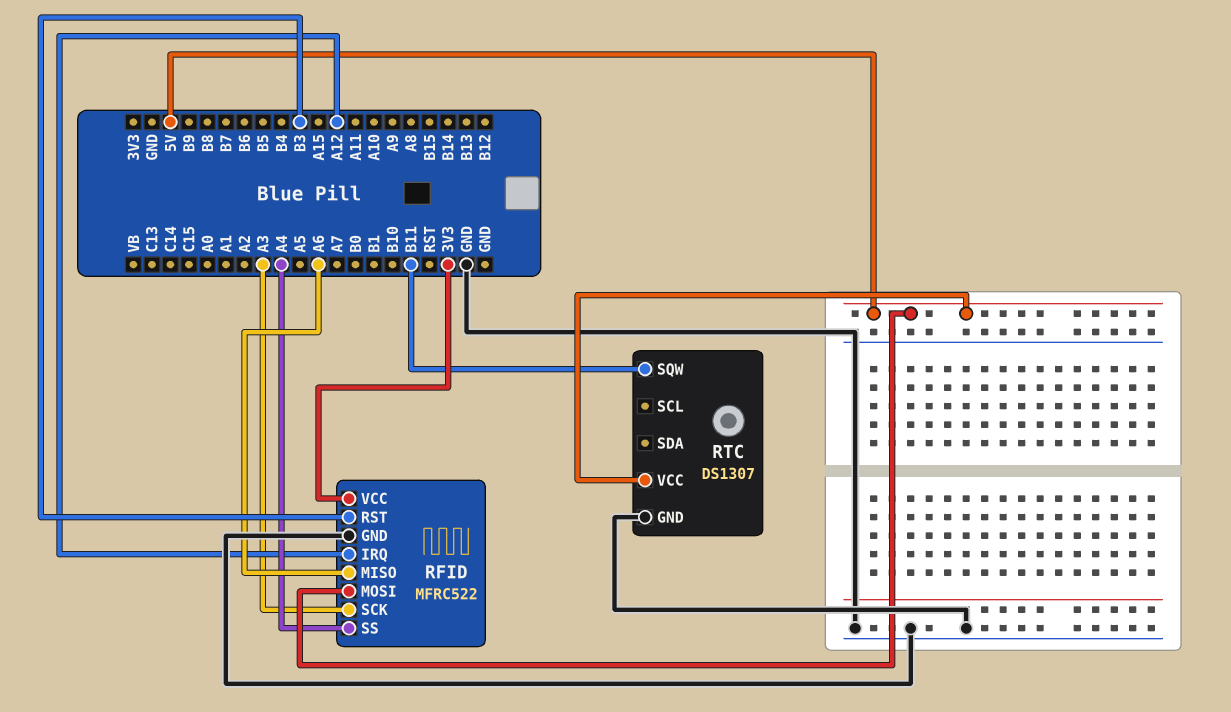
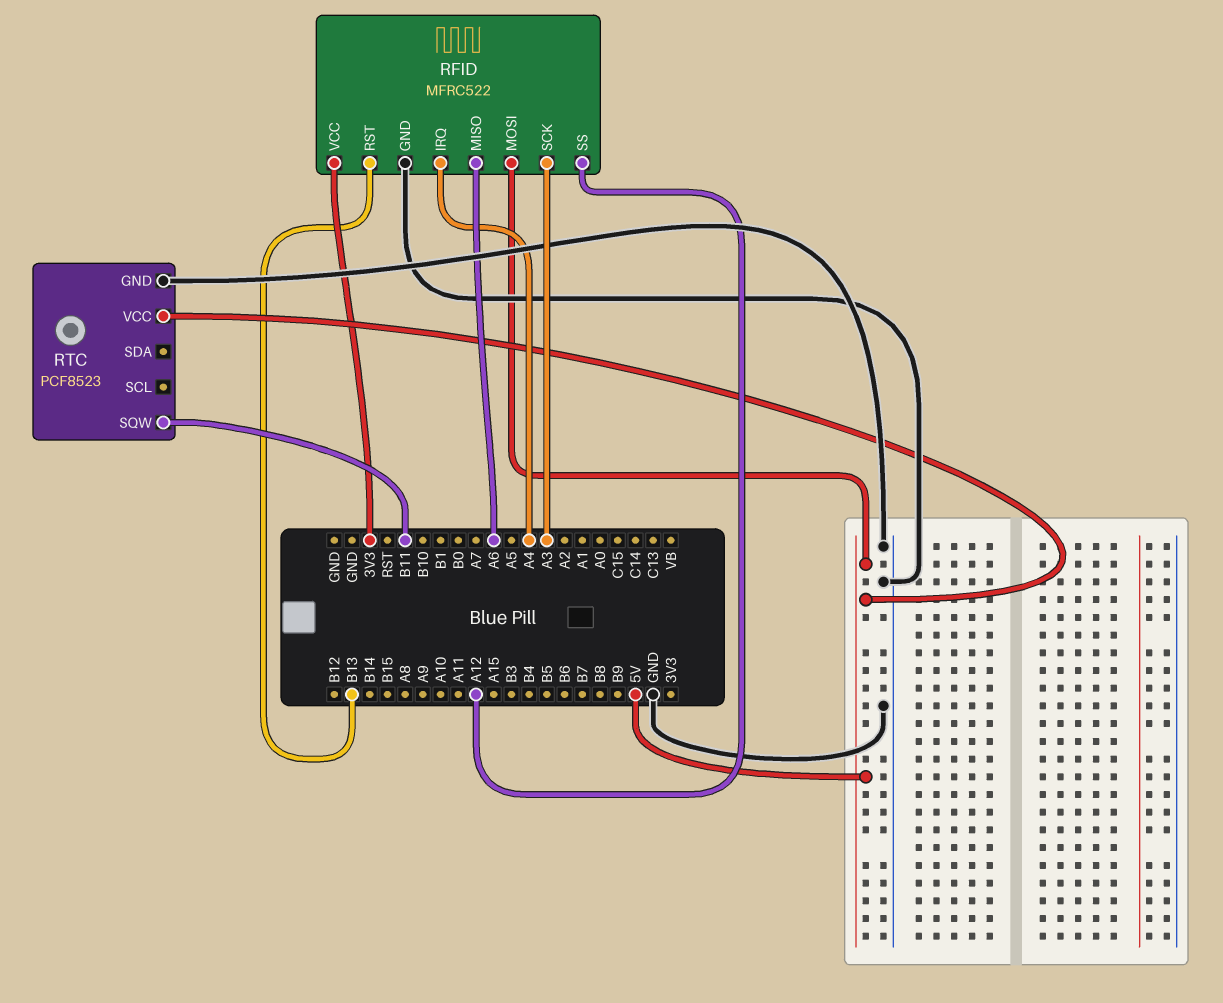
RFID pin IRQ: A12 -> A4
RFID pin RST: B3 -> B13
RFID pin SS: A4 -> A12
RTC: DS1307 -> PCF8523

